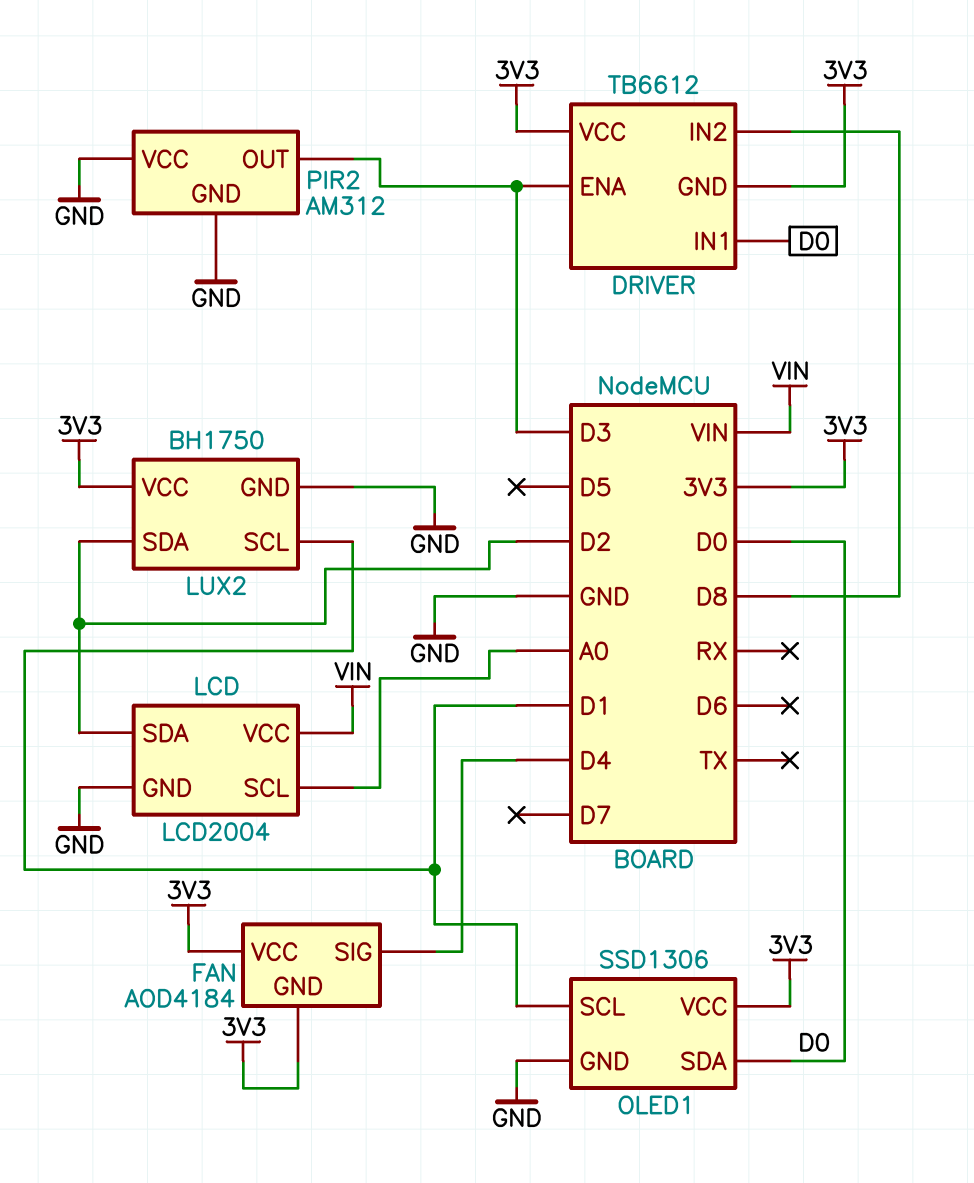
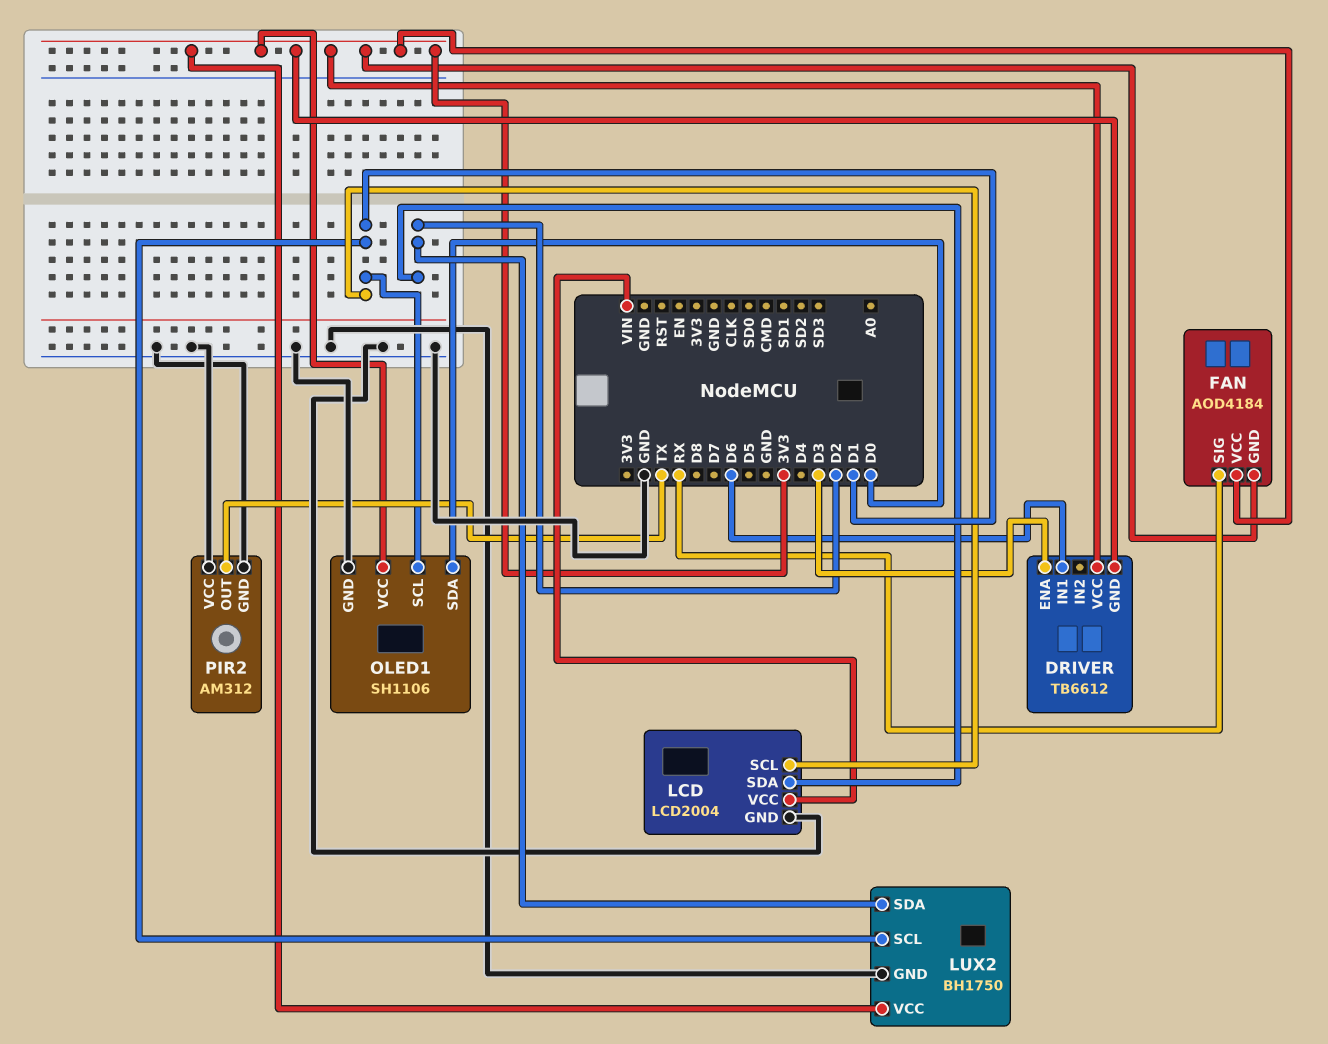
DRIVER pin IN1: D0 -> D6
DRIVER pin IN2: D8 -> none
FAN pin SIG: D4 -> RX
LCD pin SCL: A0 -> D1
OLED1: SSD1306 -> SH1106
PIR2 pin OUT: D3 -> TX

